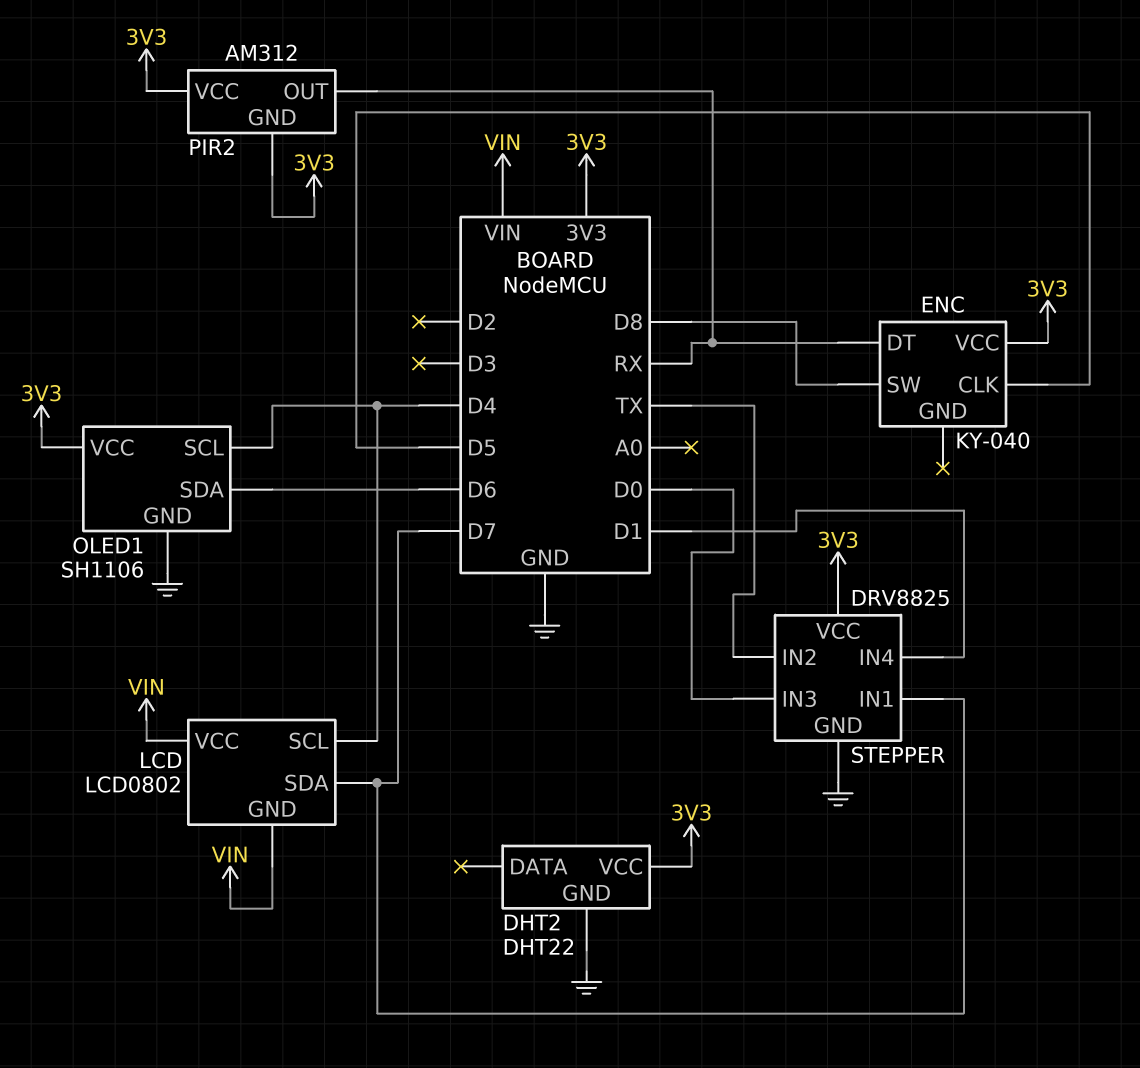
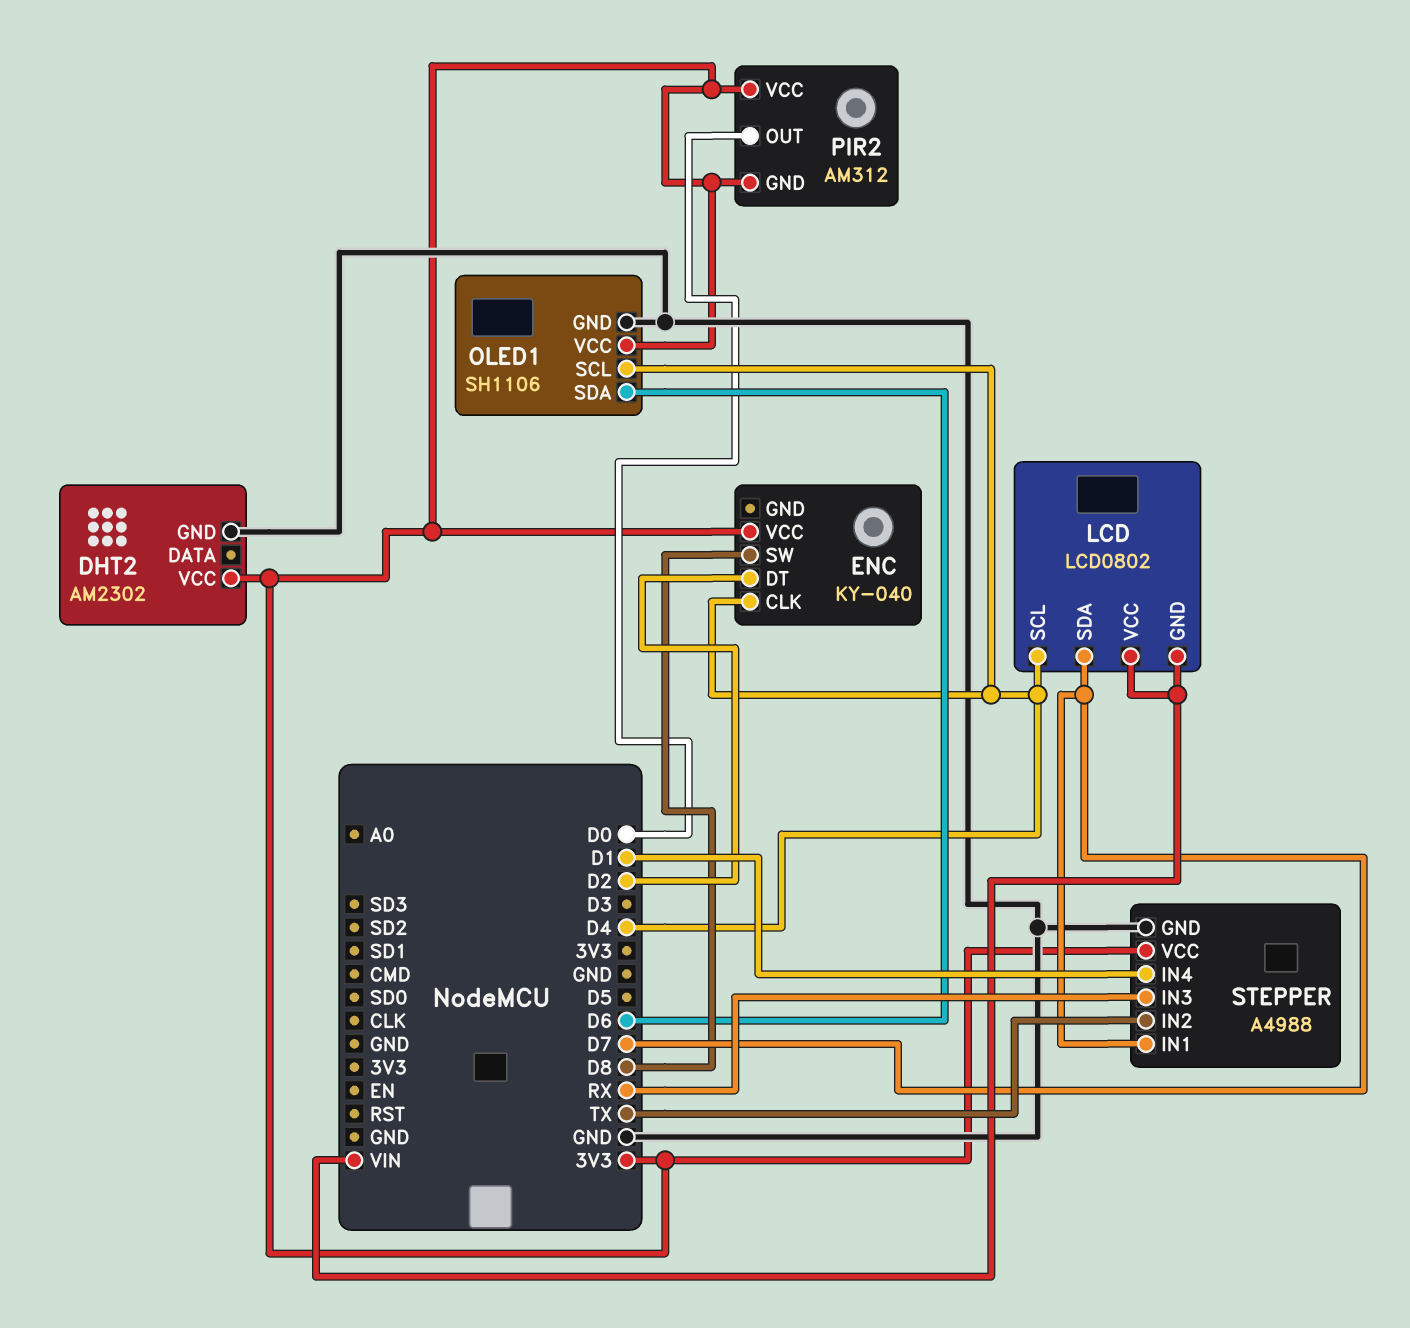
DHT2: DHT22 -> AM2302
ENC pin CLK: D5 -> D4
ENC pin DT: RX -> D2
PIR2 pin OUT: RX -> D0
STEPPER: DRV8825 -> A4988
STEPPER pin IN3: D0 -> RX

